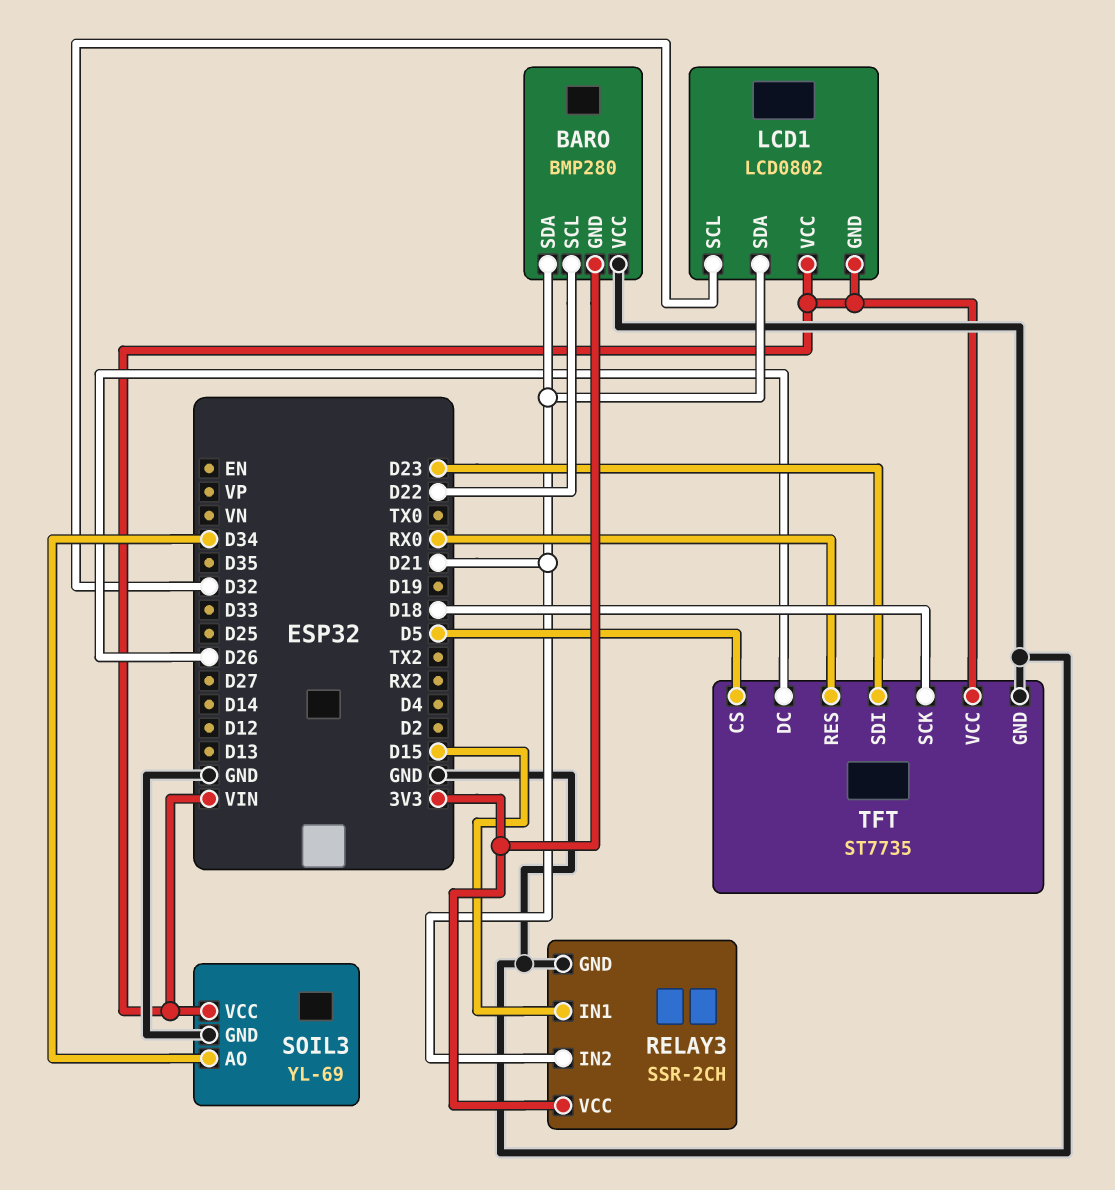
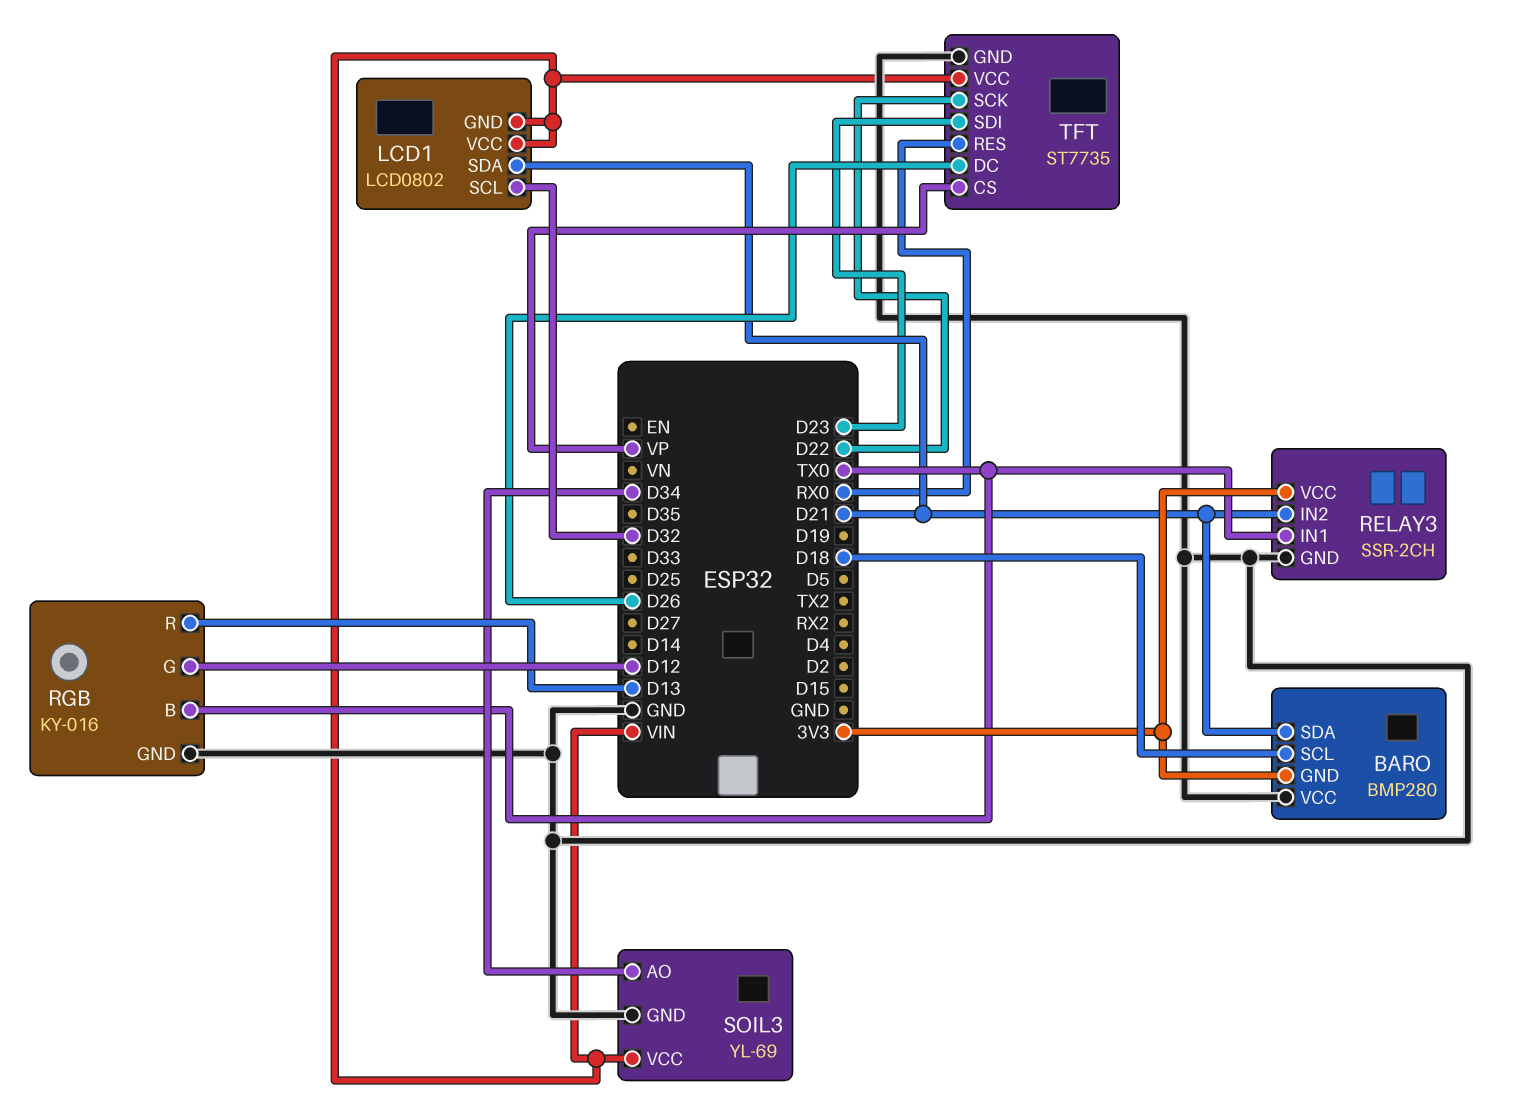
BARO pin SCL: D22 -> D18
RELAY3 pin IN1: D15 -> TX0
RGB: none -> KY-016
RGB pin B: none -> TX0
RGB pin G: none -> D12
RGB pin GND: none -> GND
RGB pin R: none -> D13
TFT pin CS: D5 -> VP
TFT pin SCK: D18 -> D22

